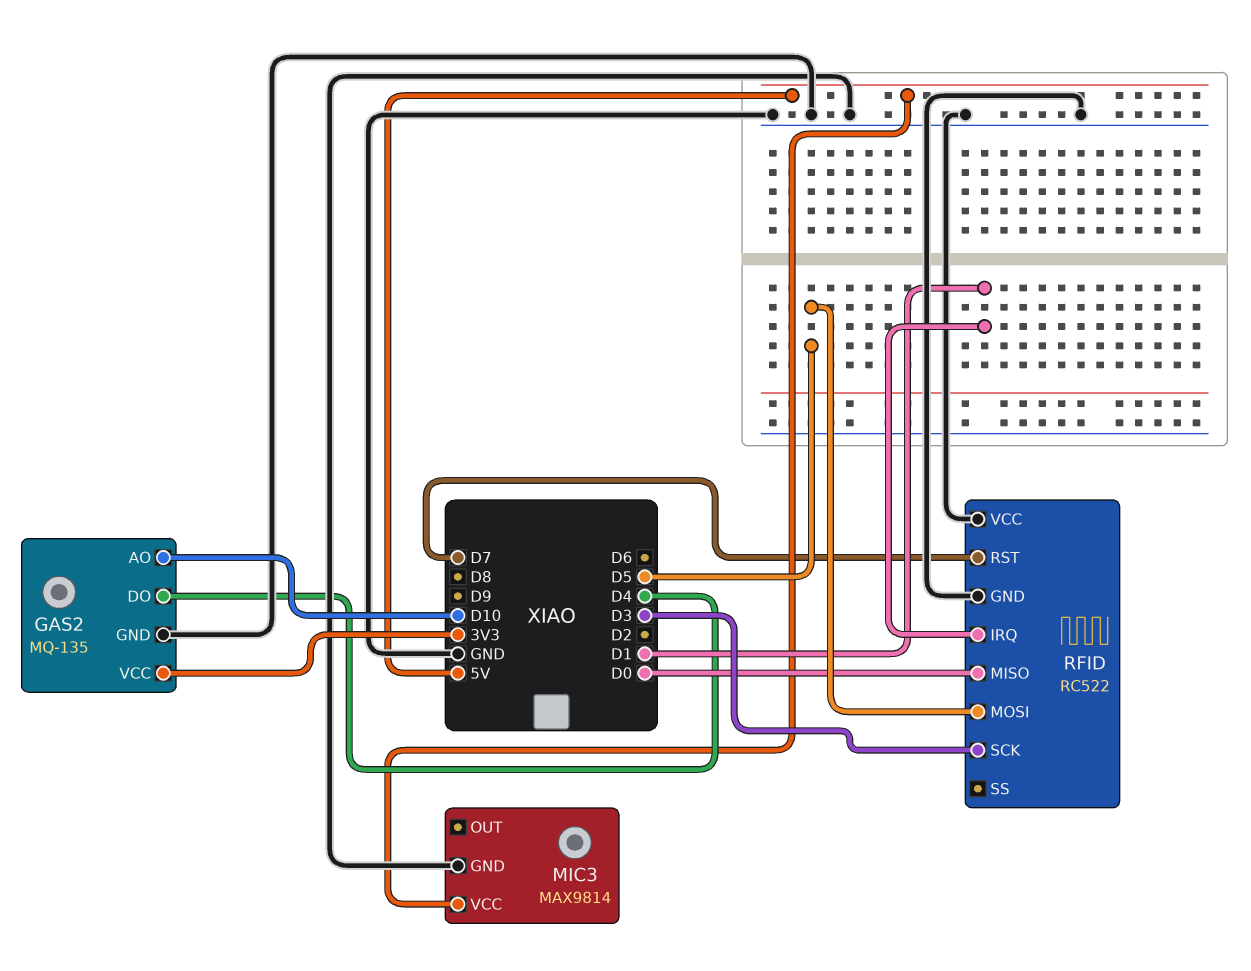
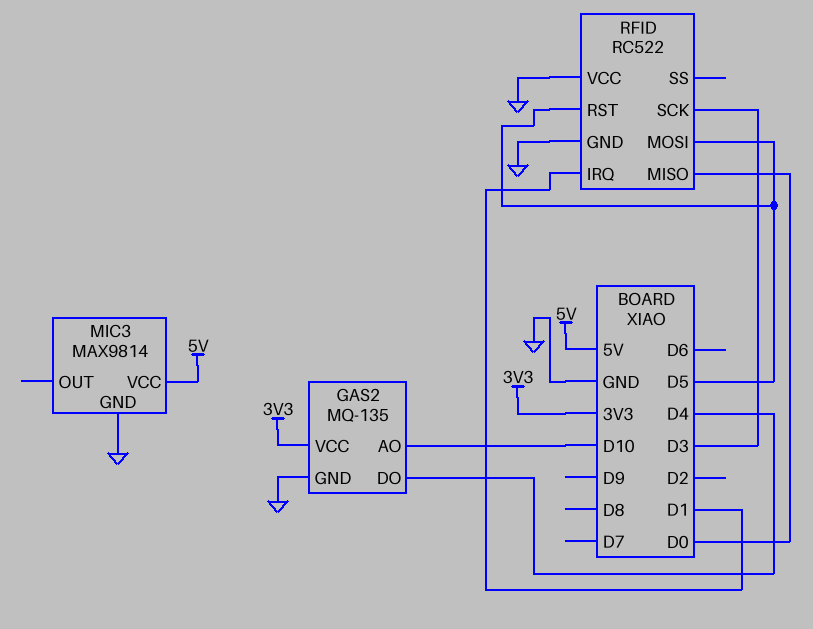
RFID pin RST: D7 -> D5

